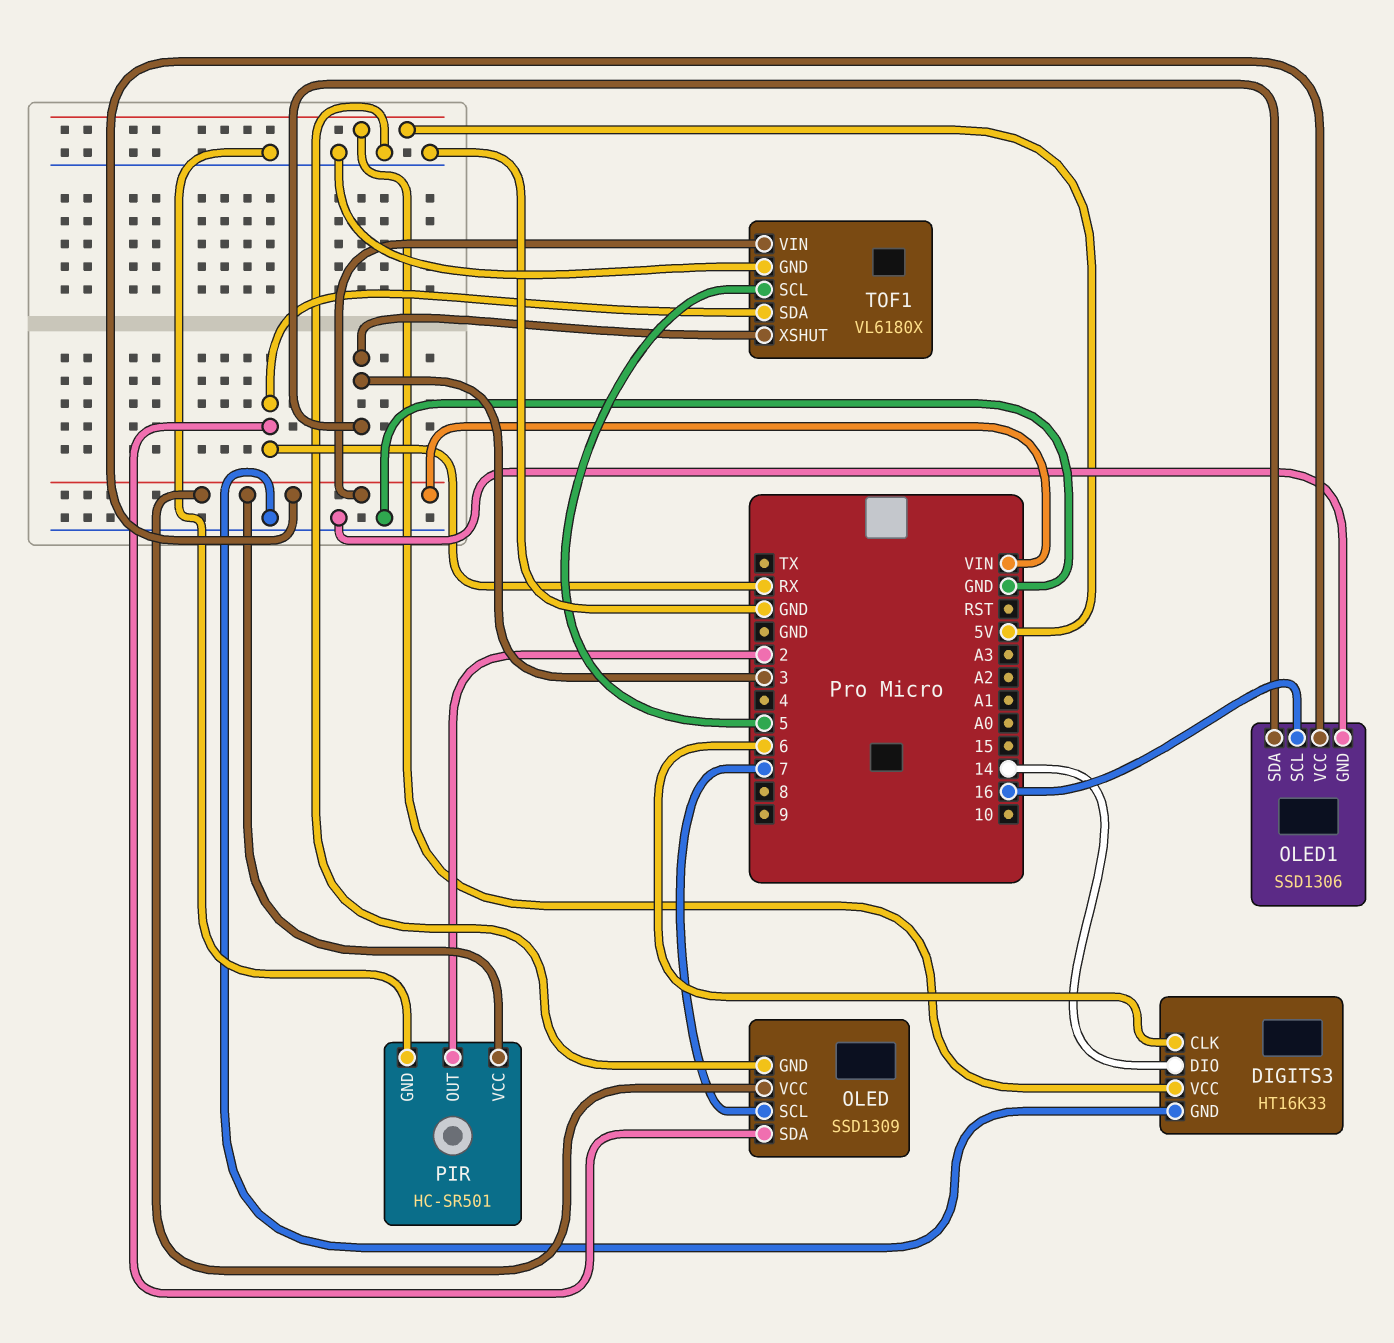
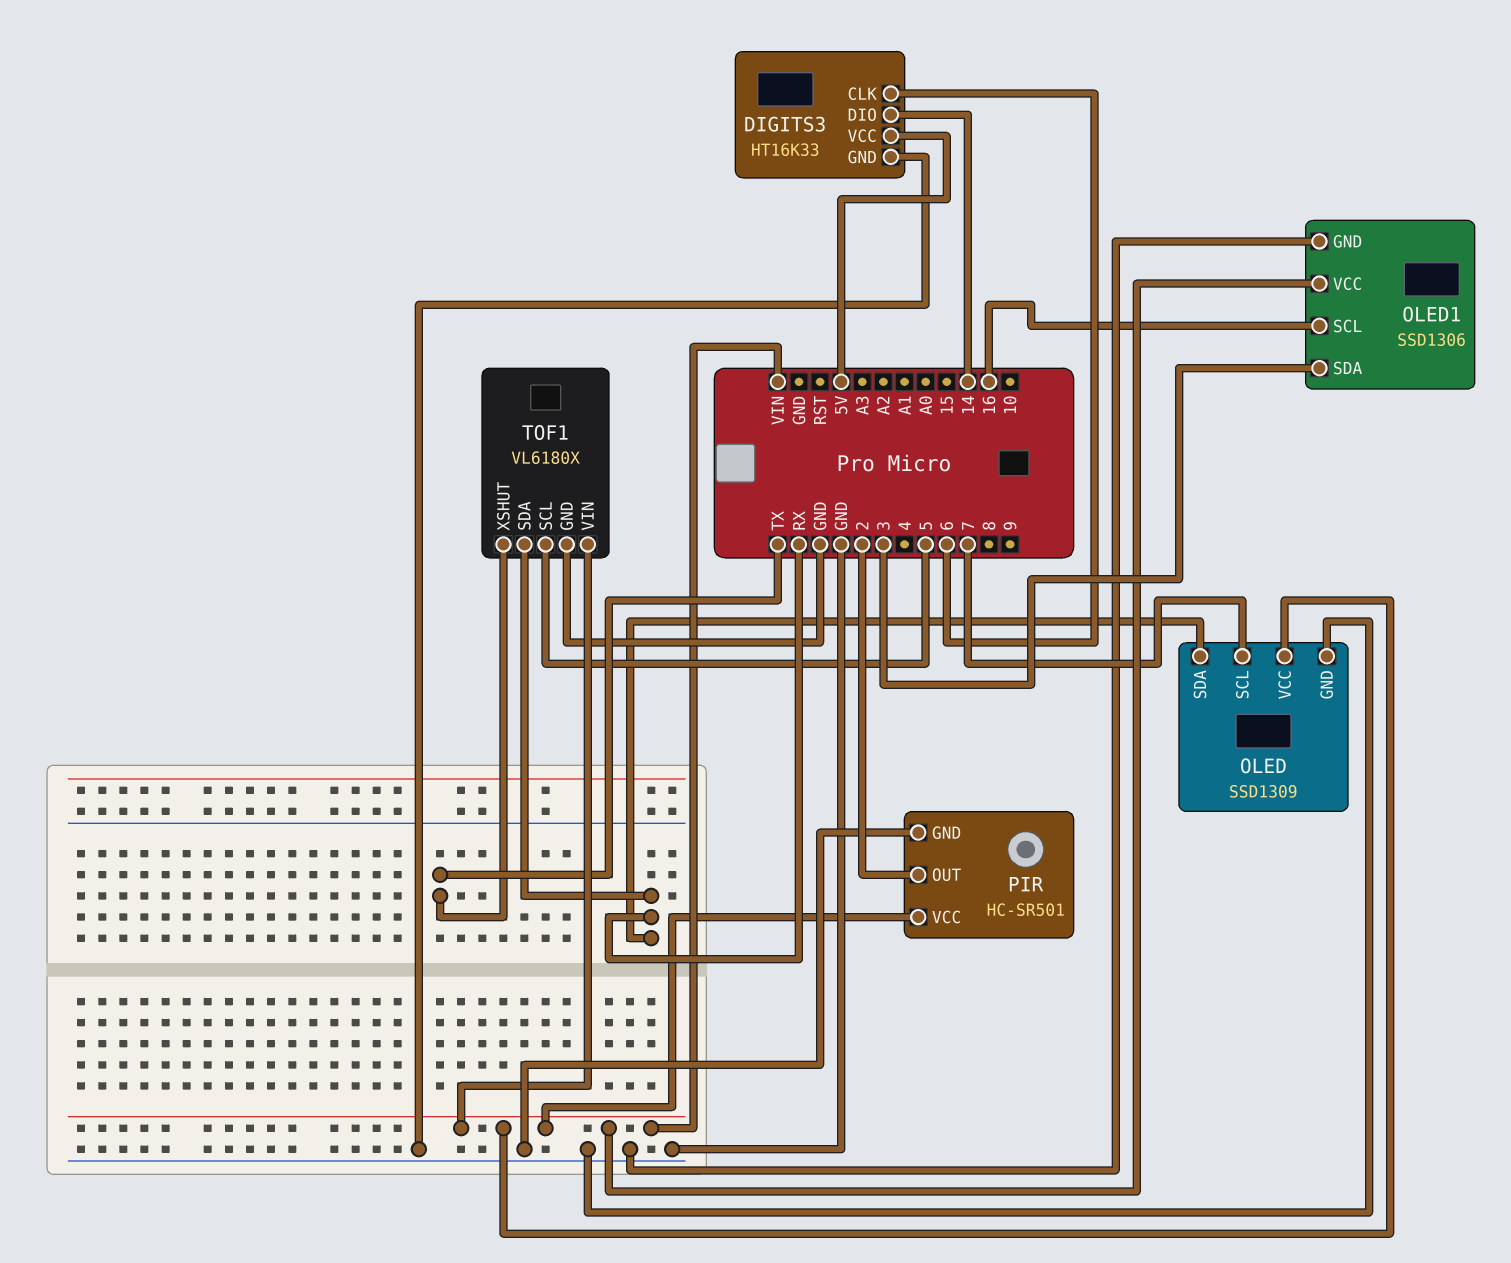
TOF1 pin XSHUT: 3 -> TX

